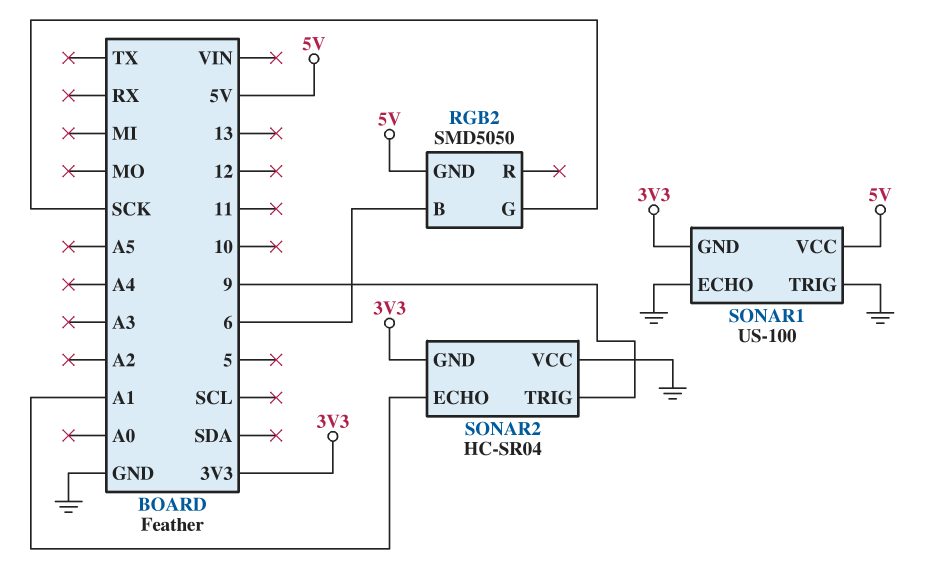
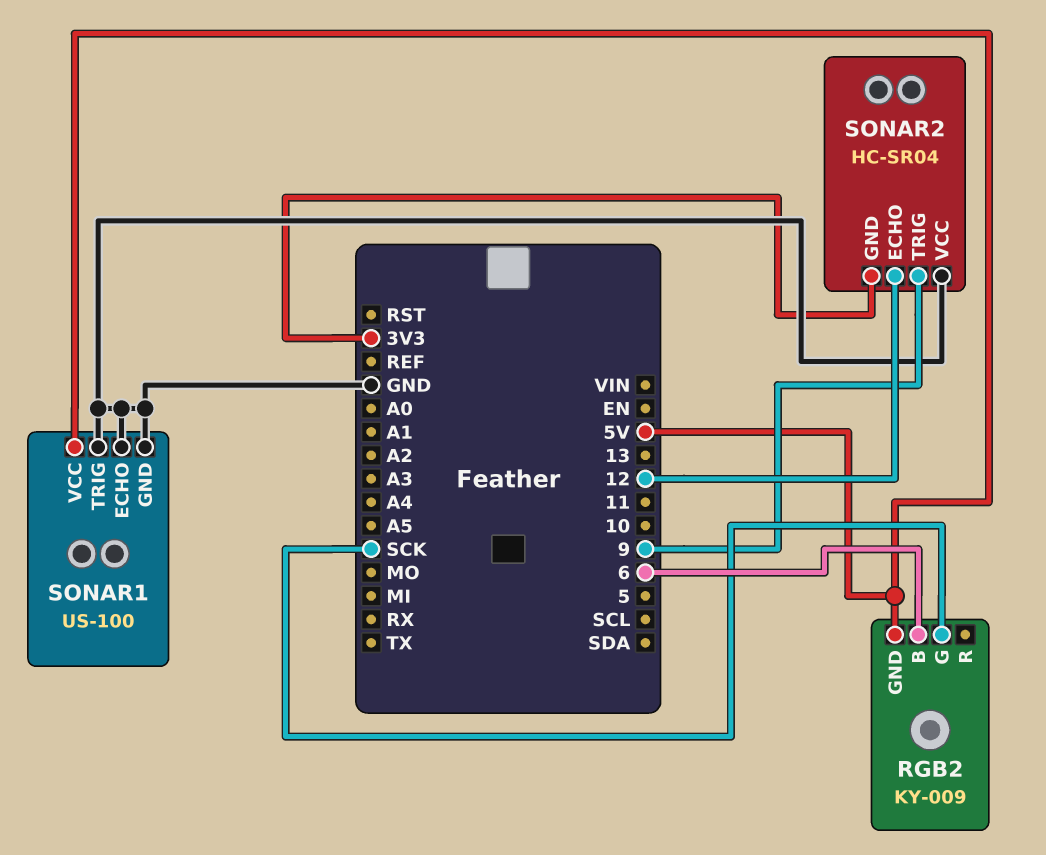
RGB2: SMD5050 -> KY-009
SONAR1 pin GND: 3V3 -> GND
SONAR2 pin ECHO: A1 -> 12

